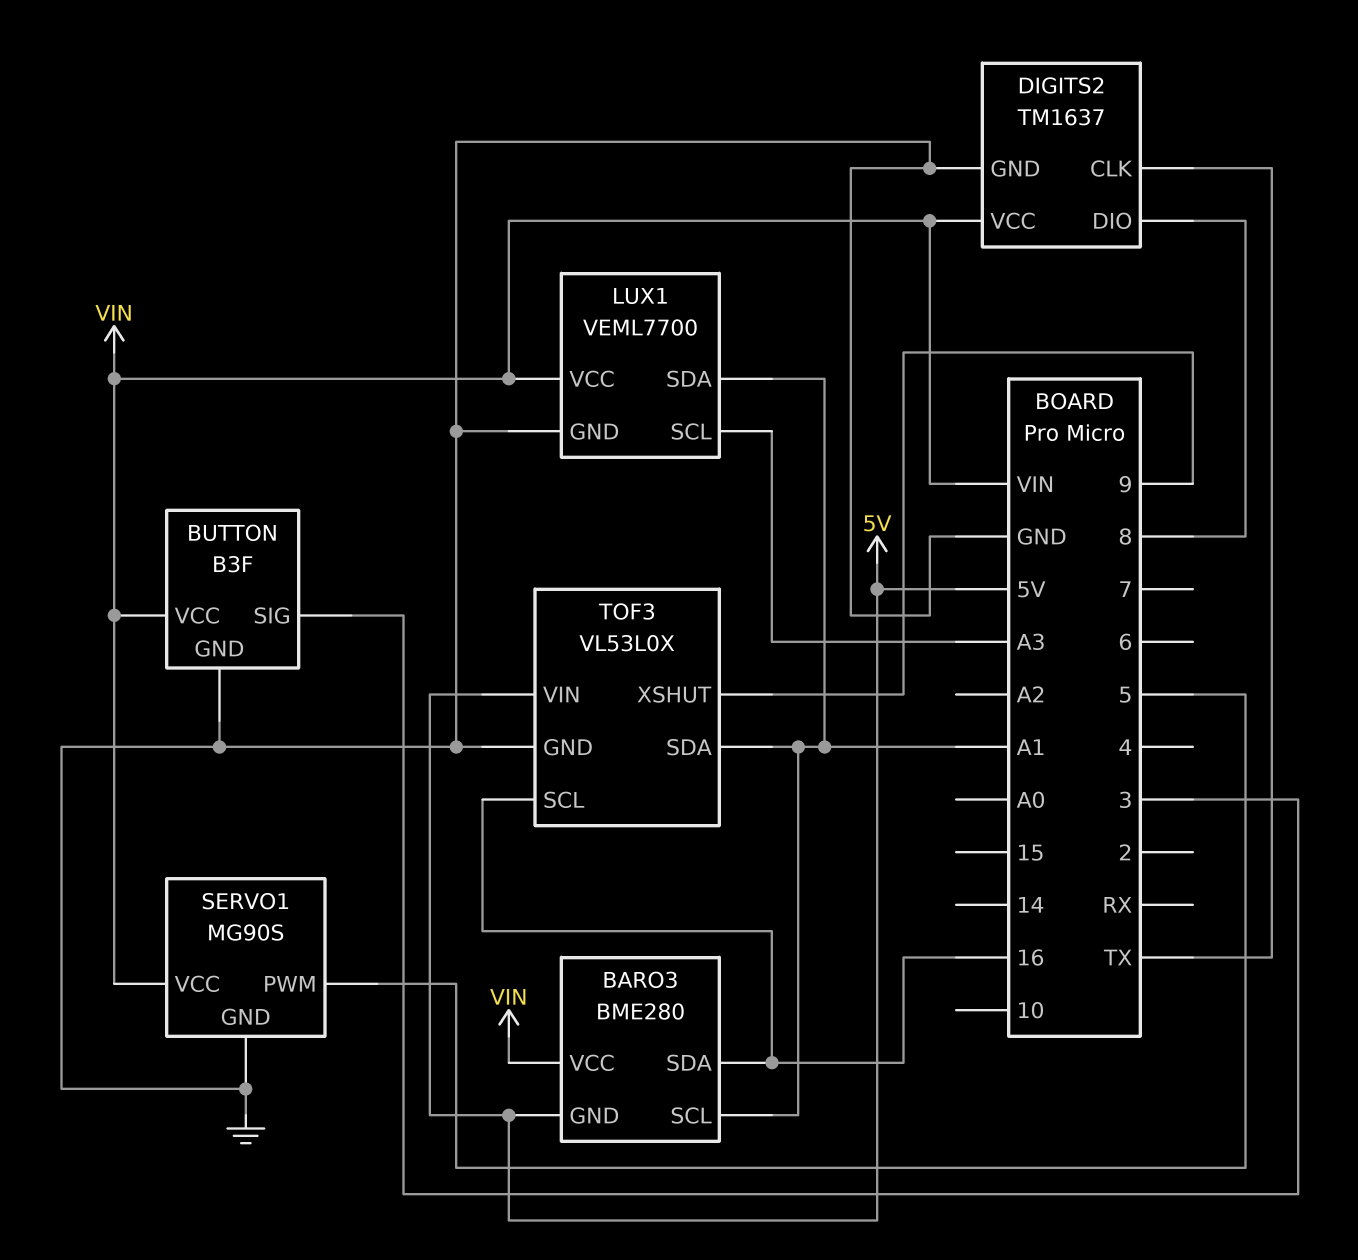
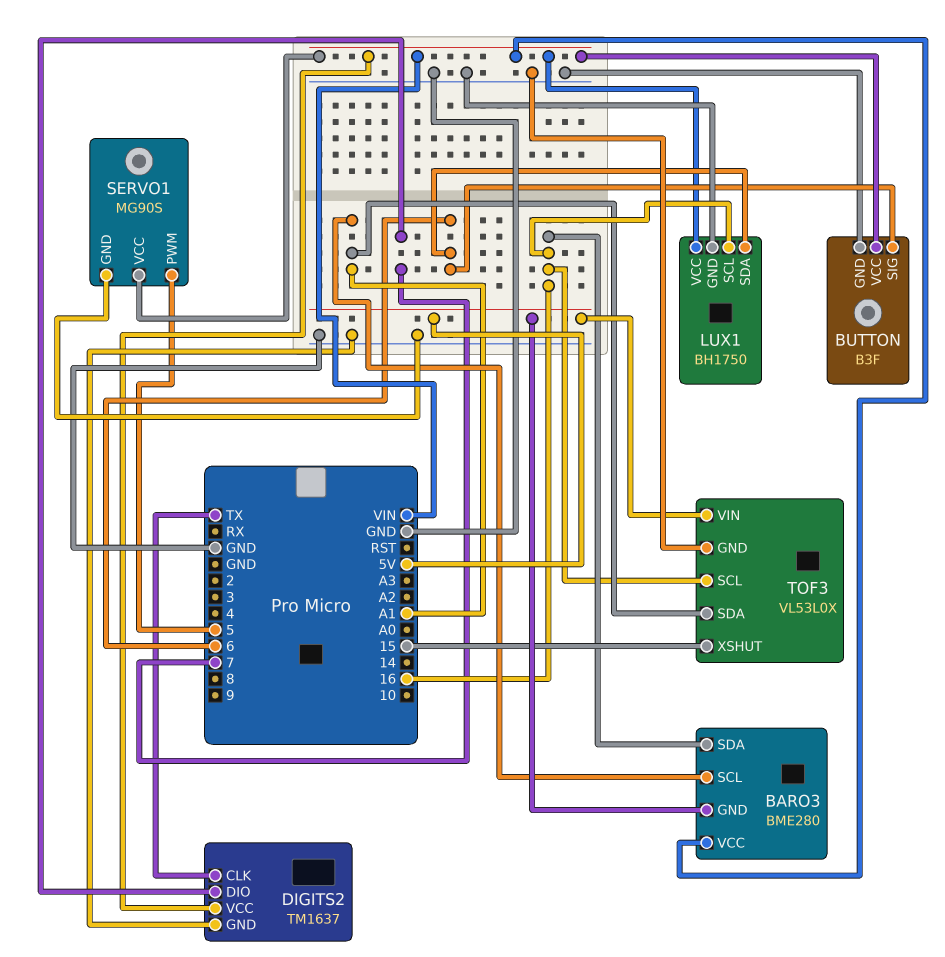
BUTTON pin SIG: 3 -> 6
DIGITS2 pin DIO: 8 -> 7
LUX1: VEML7700 -> BH1750
LUX1 pin SCL: A3 -> 16
LUX1 pin SDA: A1 -> 6
TOF3 pin XSHUT: 9 -> 15

